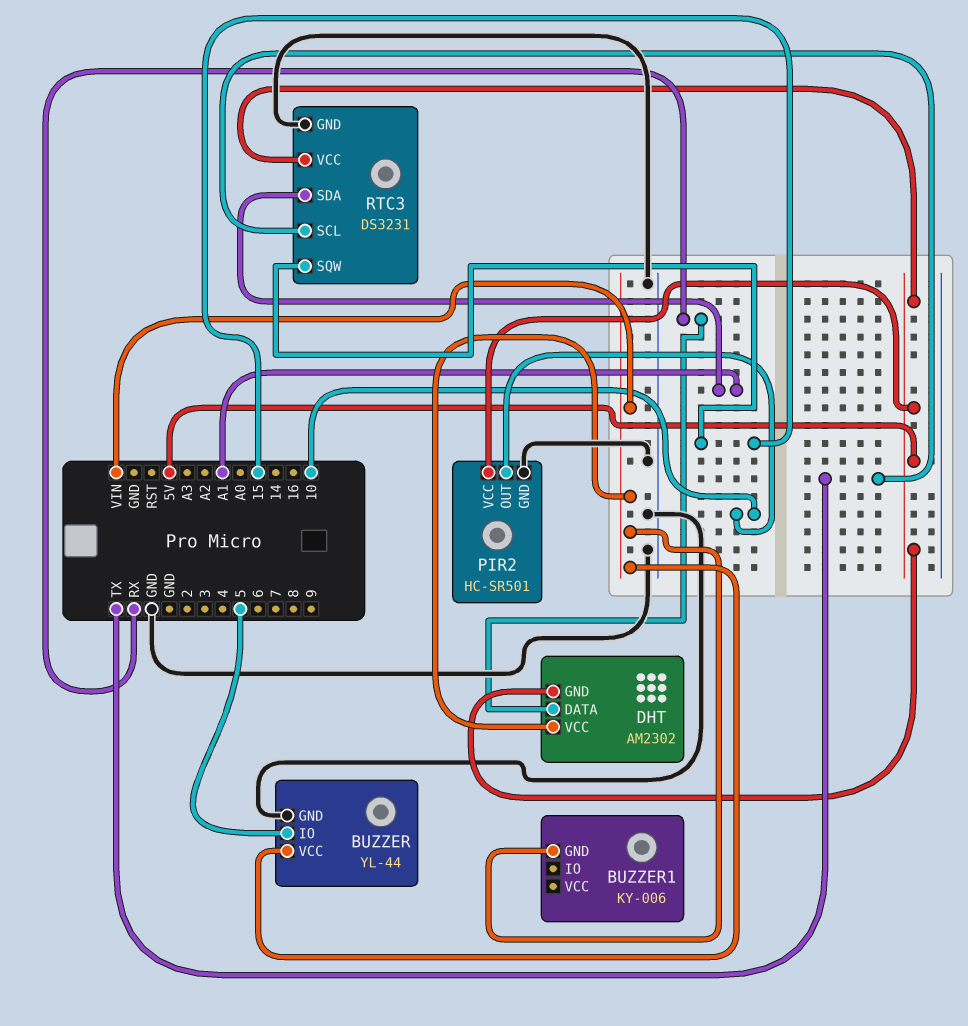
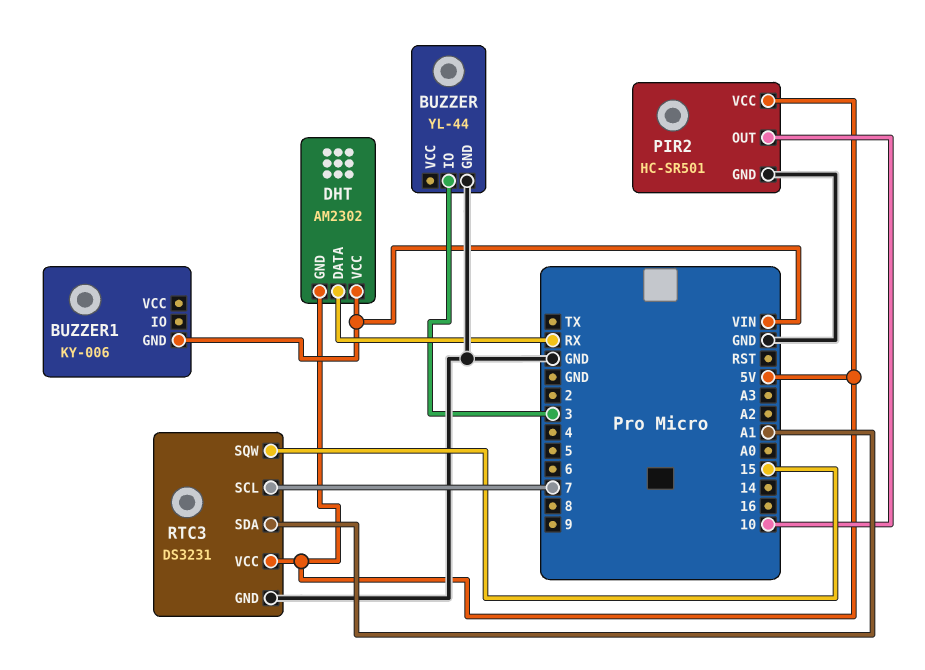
BUZZER pin IO: 5 -> 3
BUZZER pin VCC: VIN -> none
RTC3 pin SCL: TX -> 7

